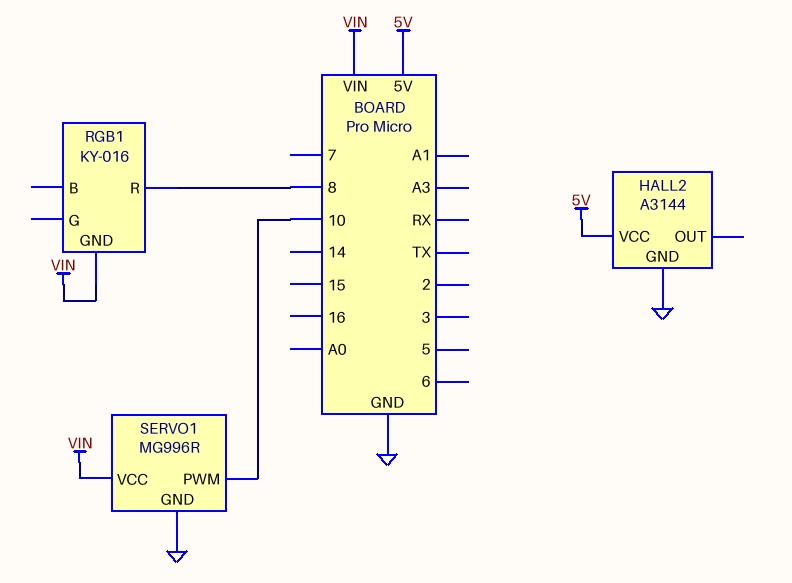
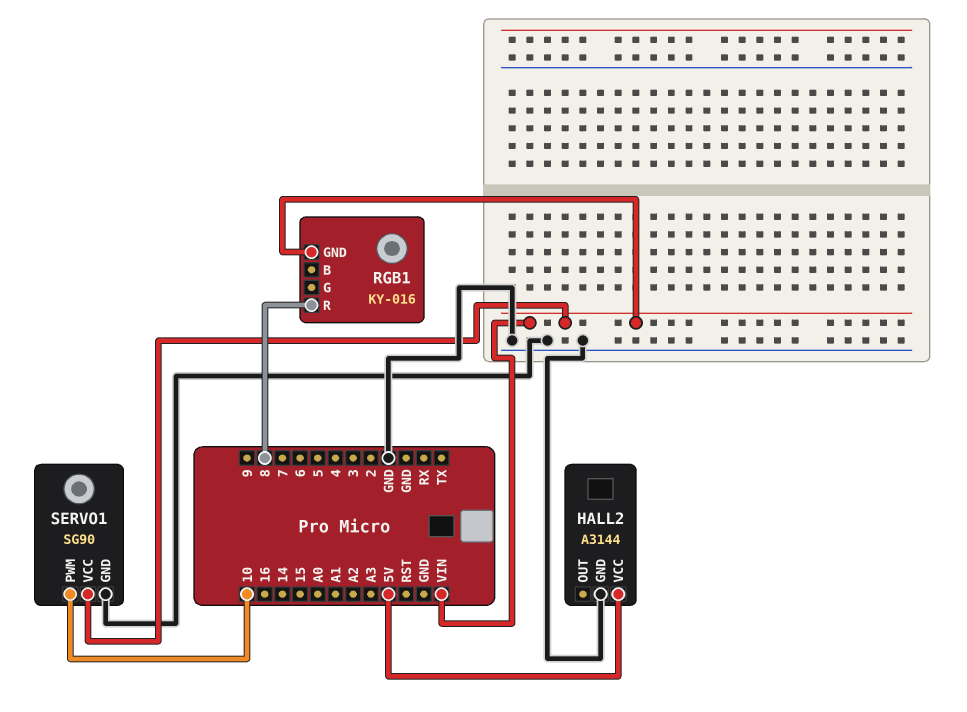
SERVO1: MG996R -> SG90

